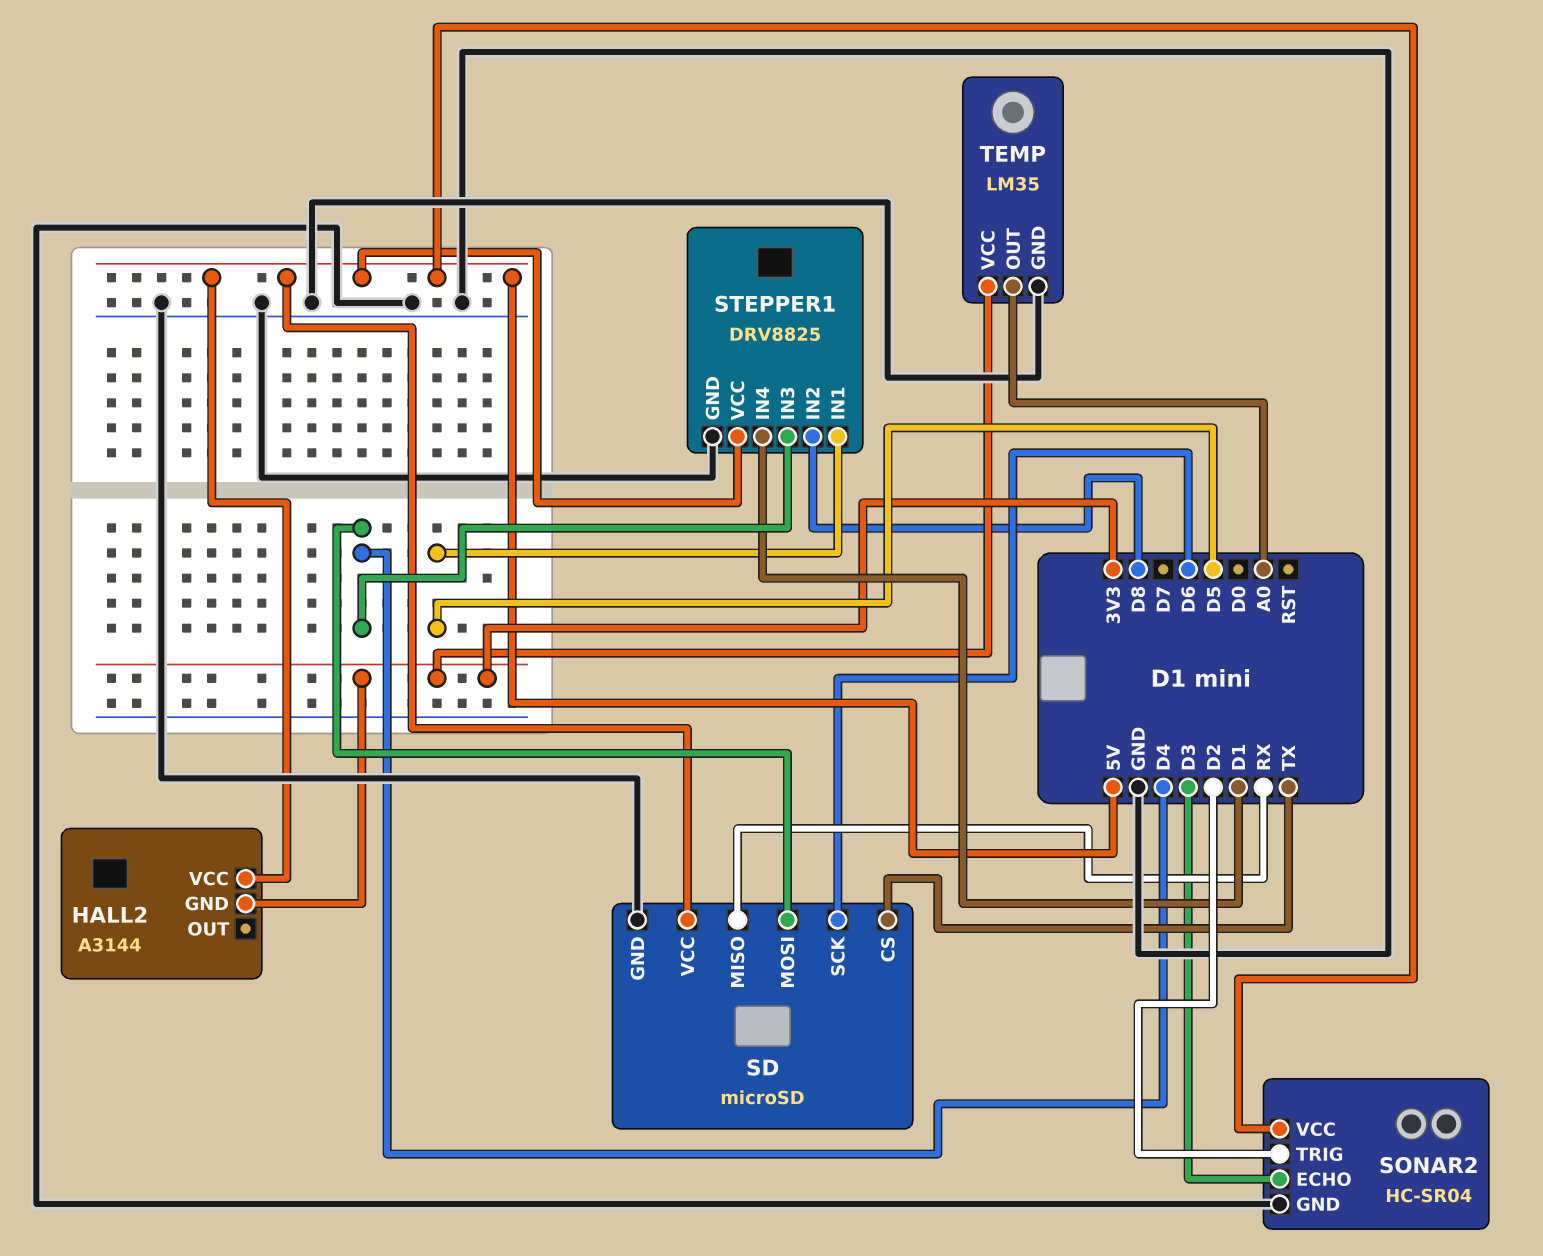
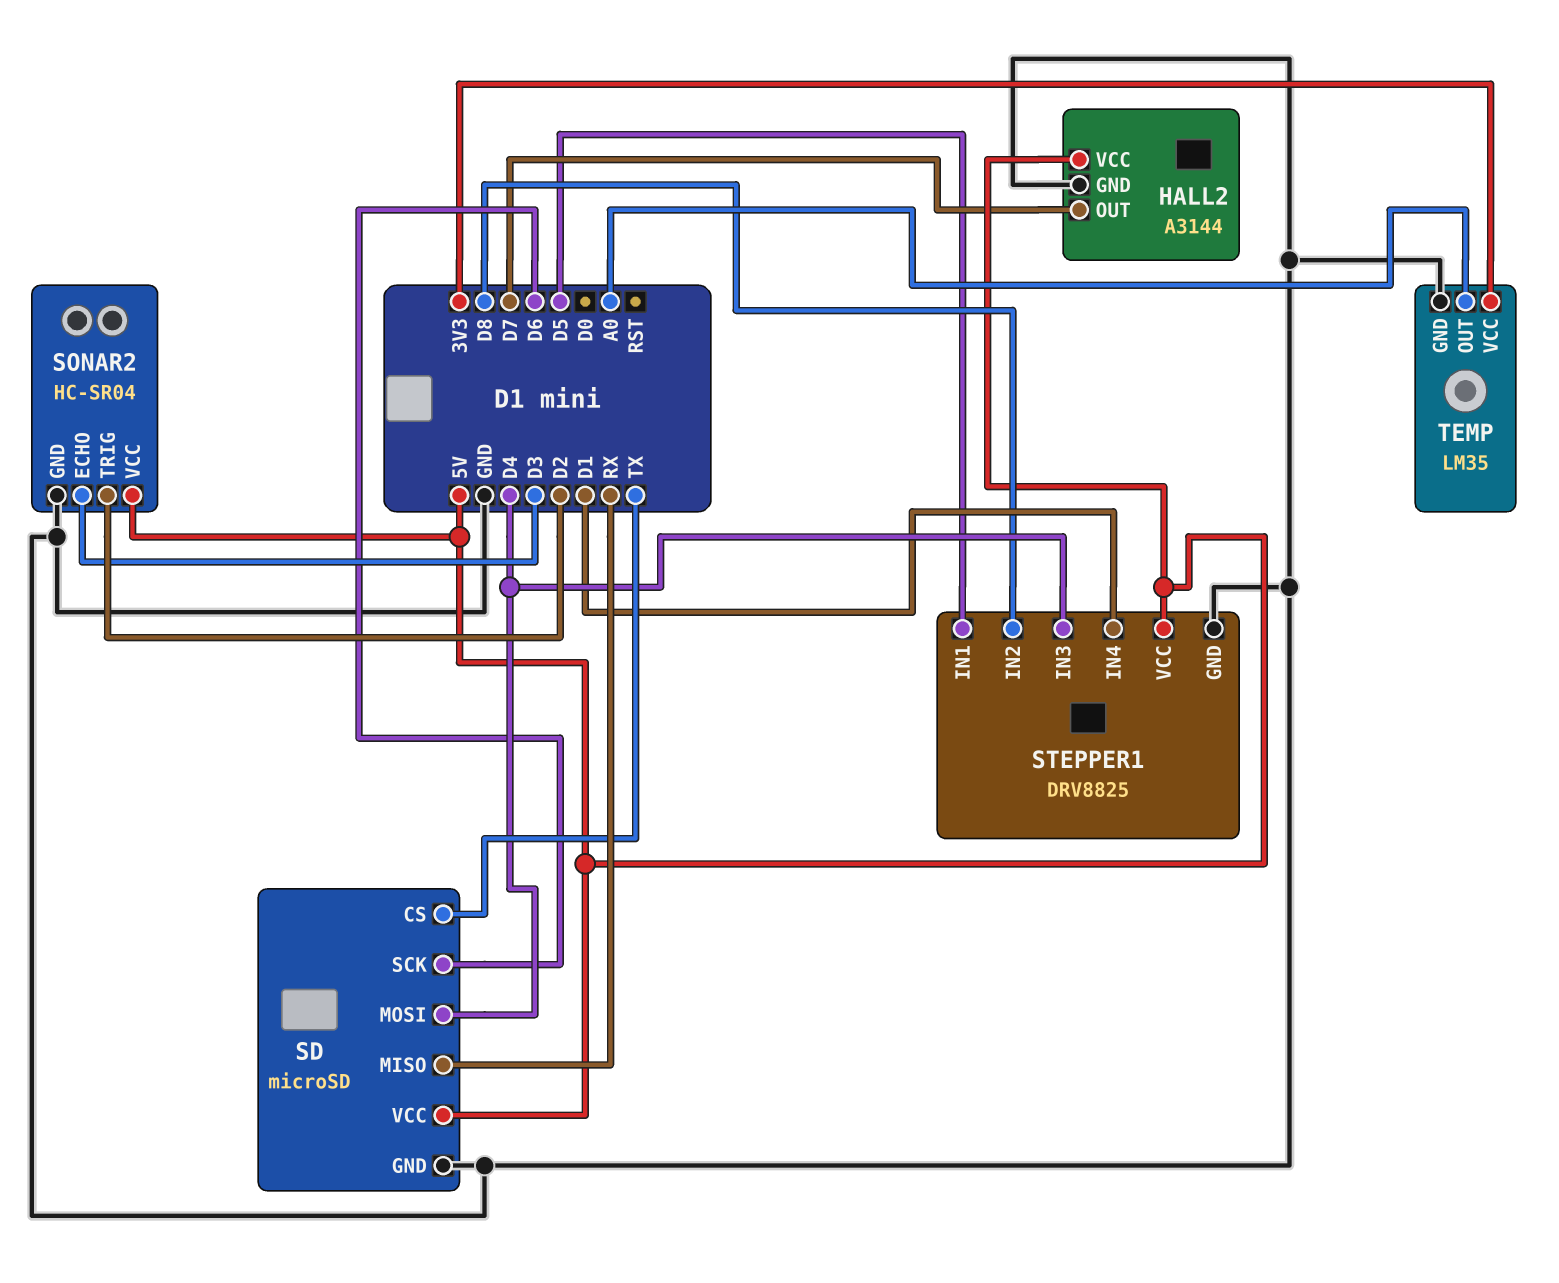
HALL2 pin GND: 3V3 -> GND
HALL2 pin OUT: none -> D7

